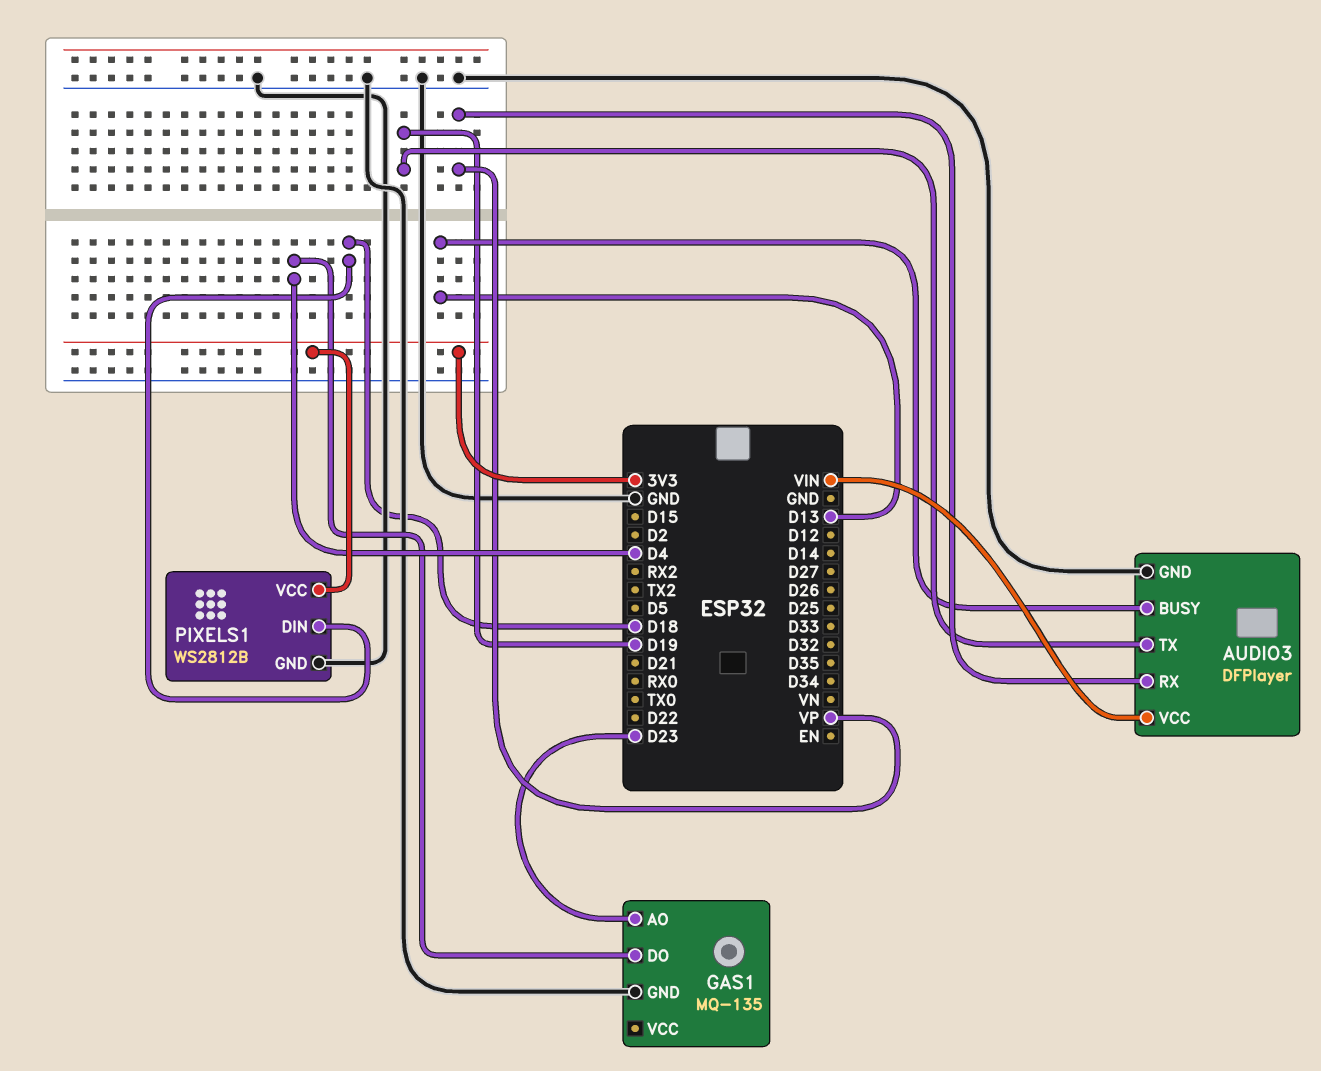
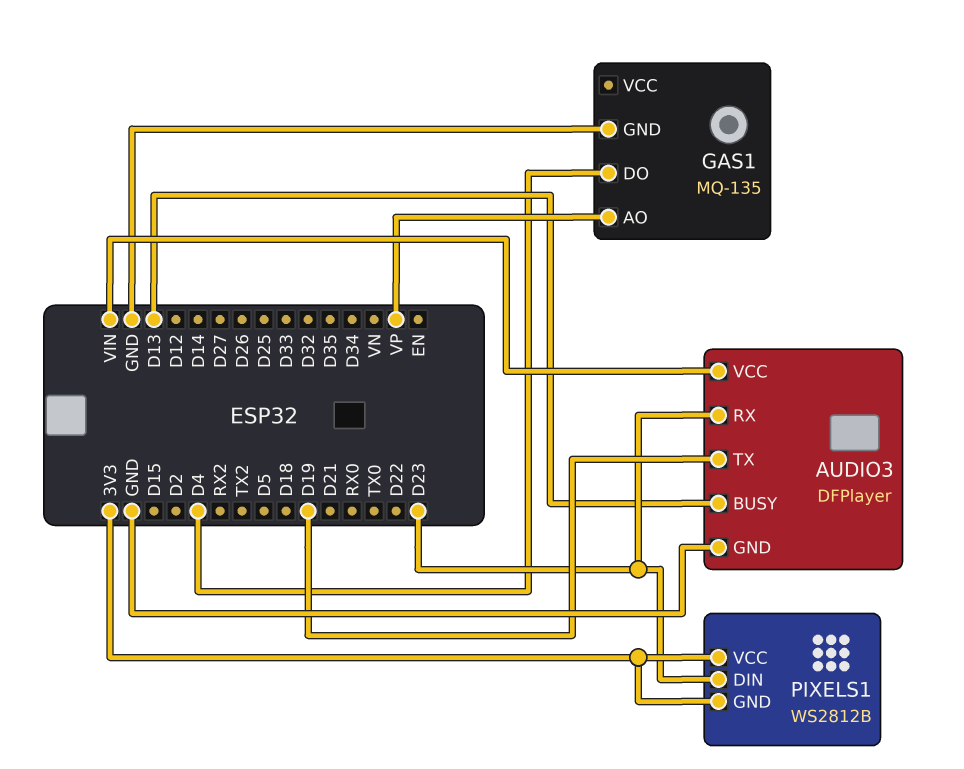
AUDIO3 pin RX: VP -> D23
GAS1 pin AO: D23 -> VP
PIXELS1 pin DIN: D18 -> D23
PIXELS1 pin GND: GND -> 3V3

